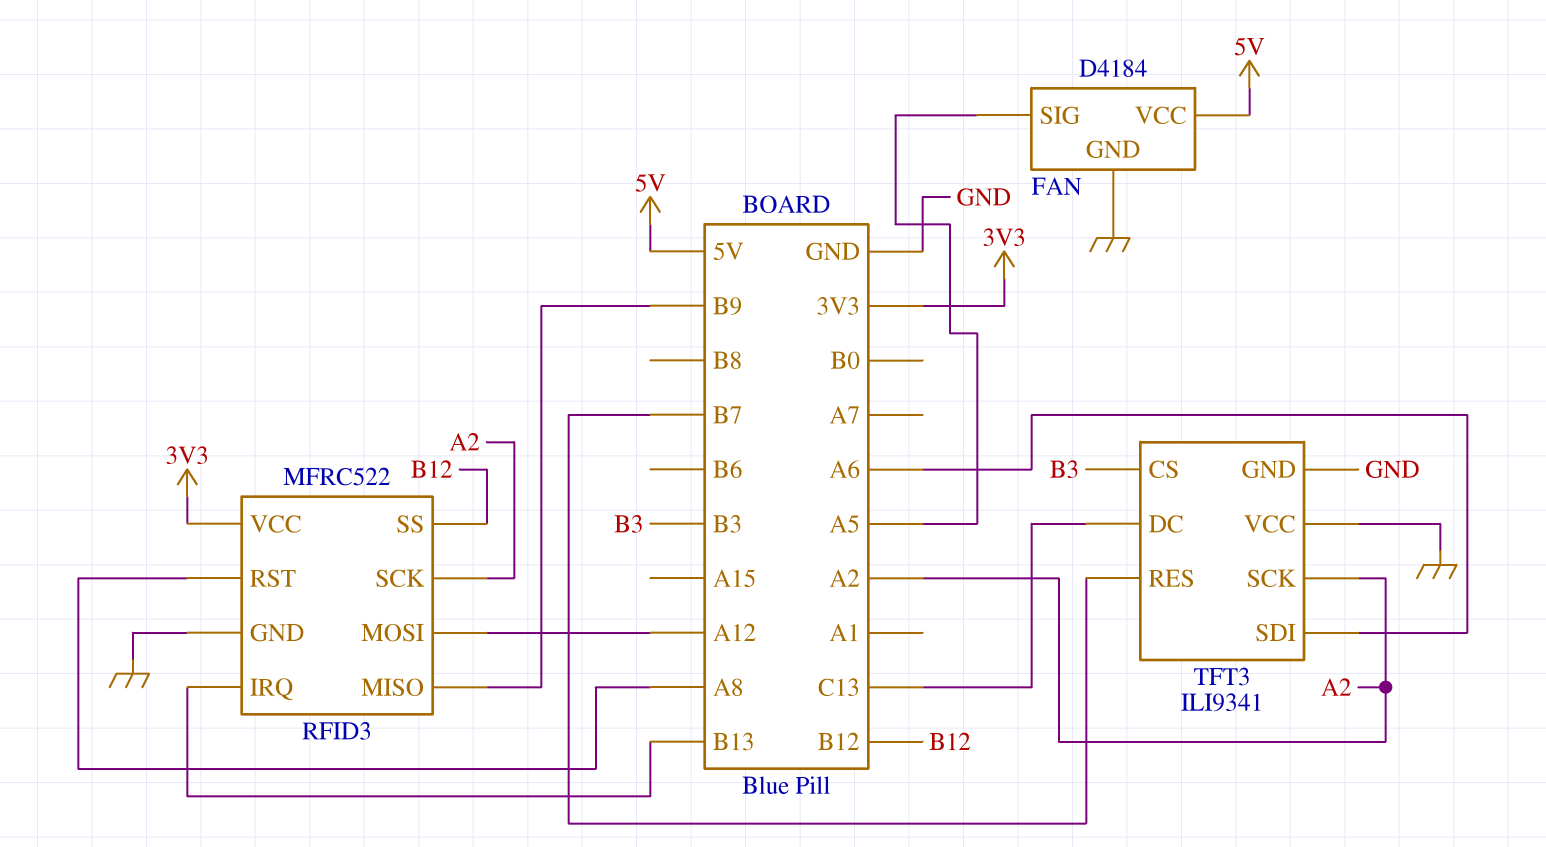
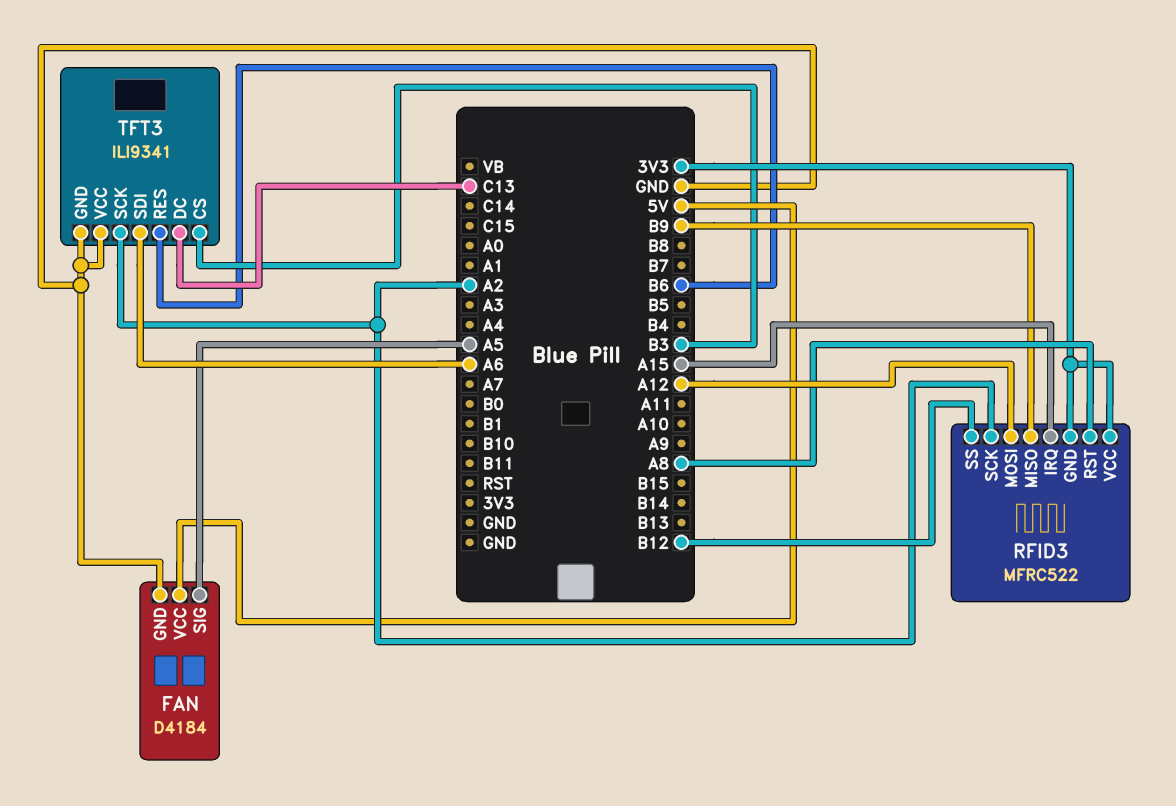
RFID3 pin GND: GND -> 3V3
RFID3 pin IRQ: B13 -> A15
TFT3 pin RES: B7 -> B6

